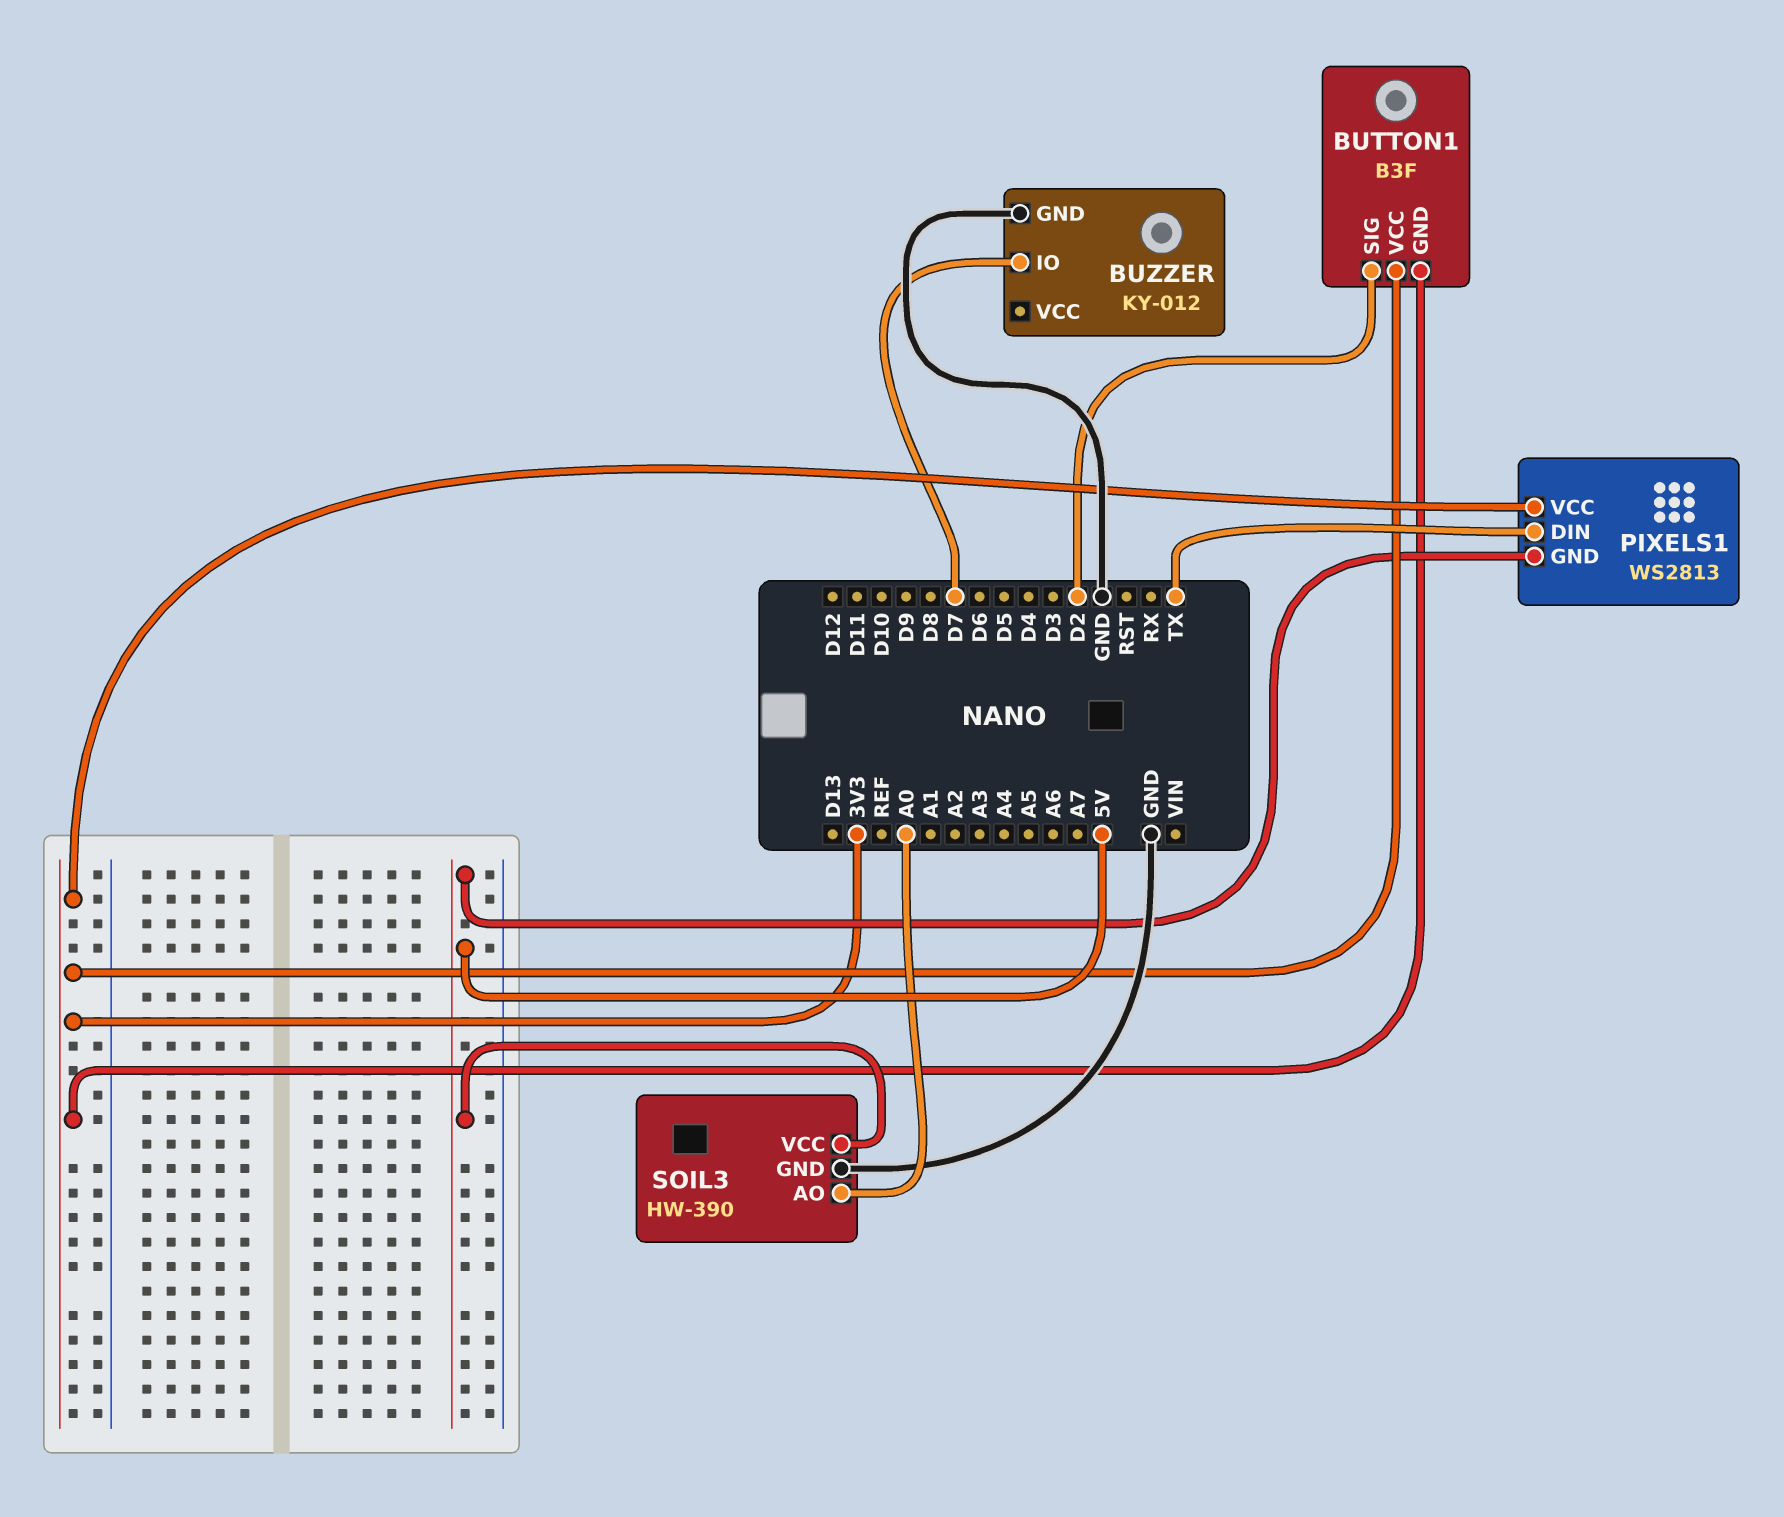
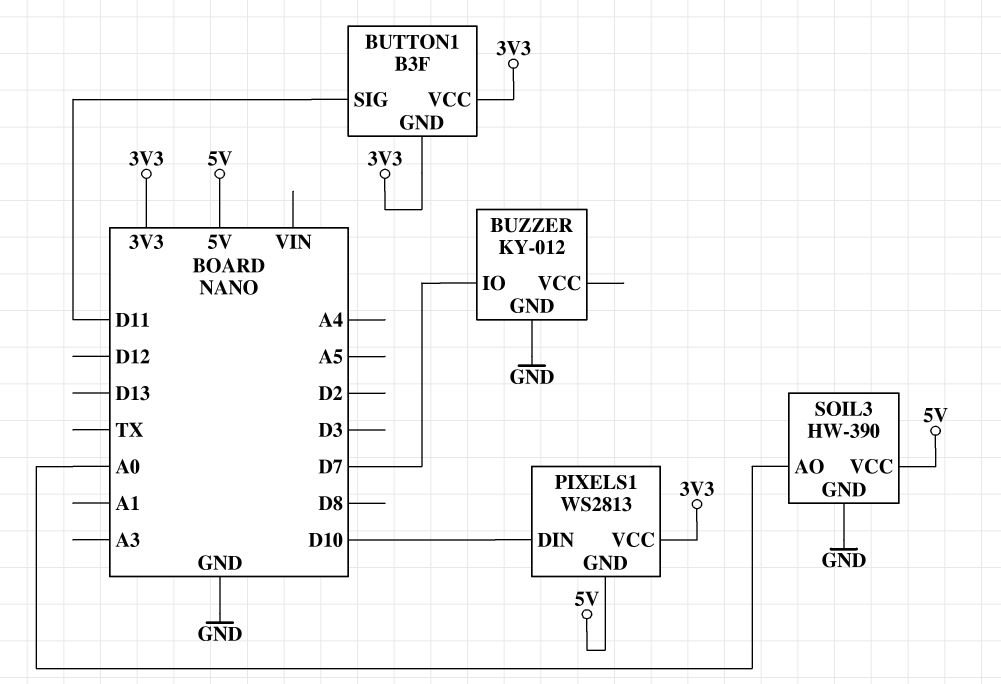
BUTTON1 pin SIG: D2 -> D11
PIXELS1 pin DIN: TX -> D10

